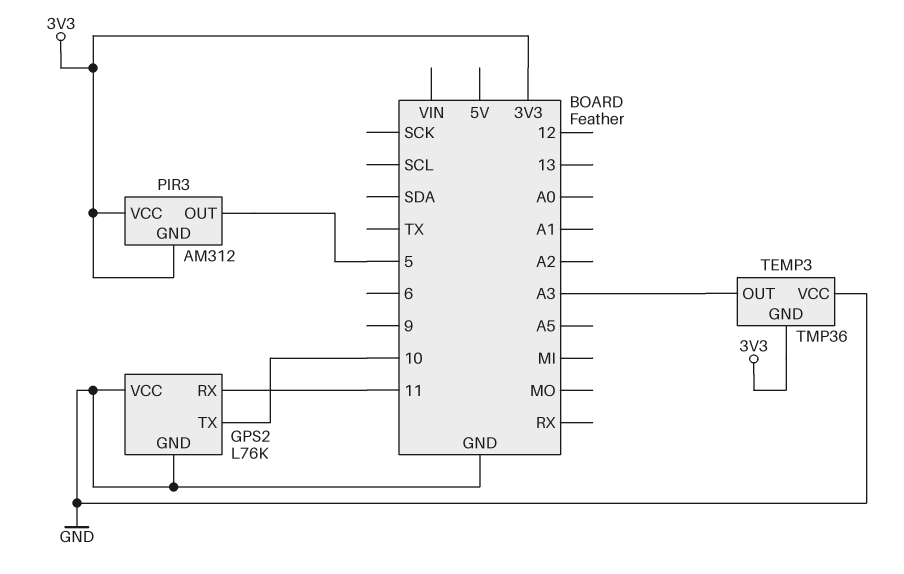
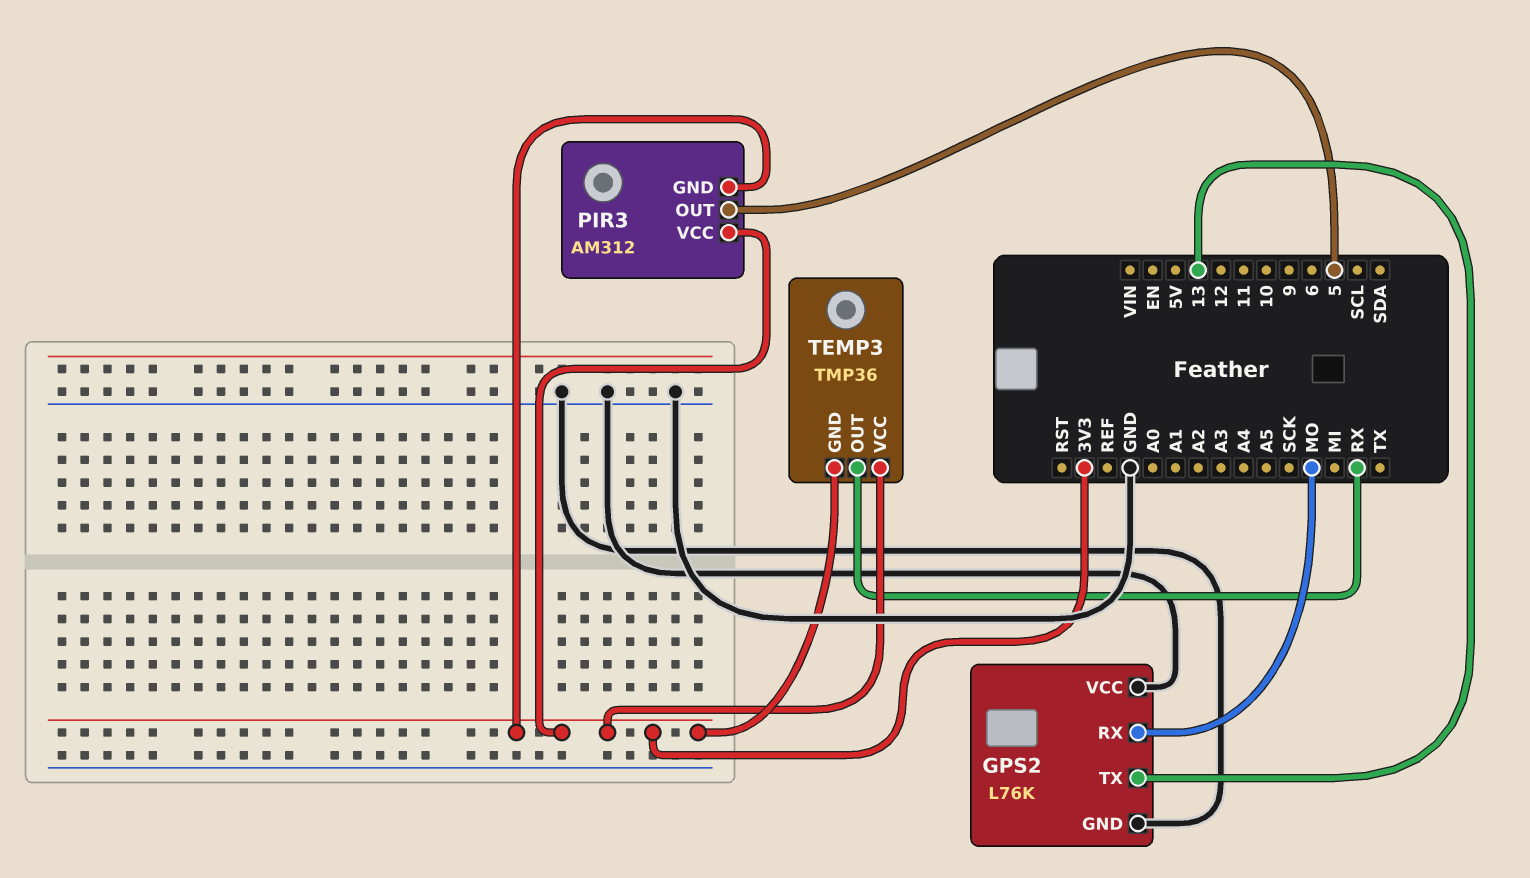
GPS2 pin RX: 11 -> MO
GPS2 pin TX: 10 -> 13
TEMP3 pin OUT: A3 -> RX
TEMP3 pin VCC: GND -> 3V3

